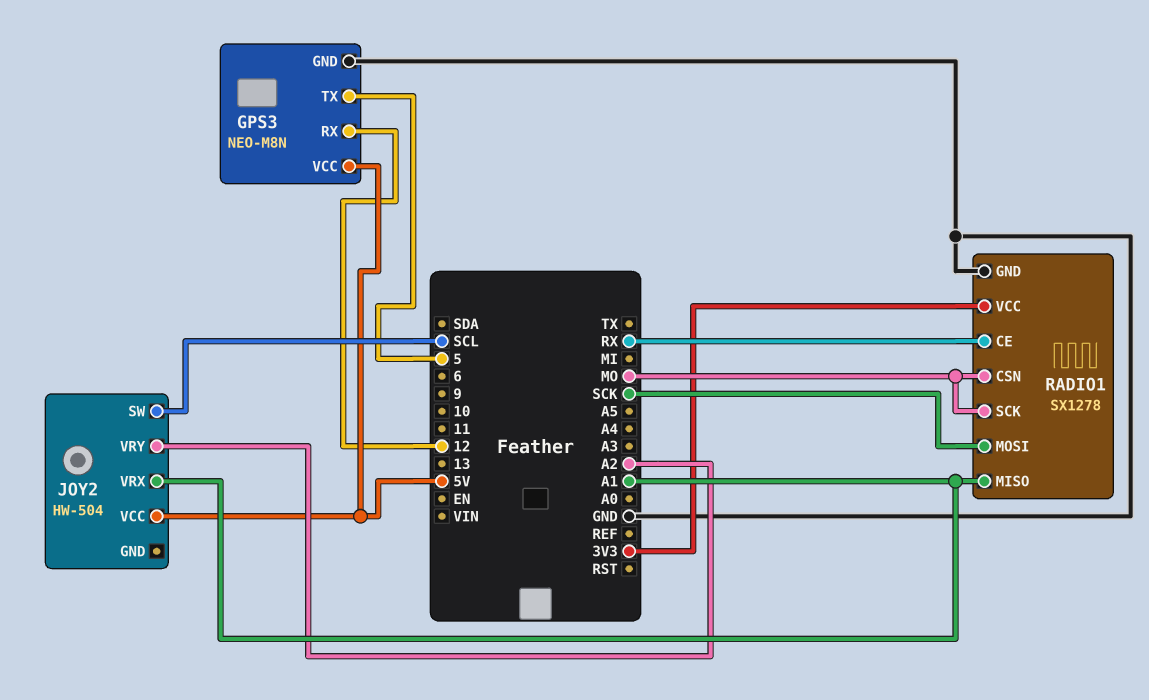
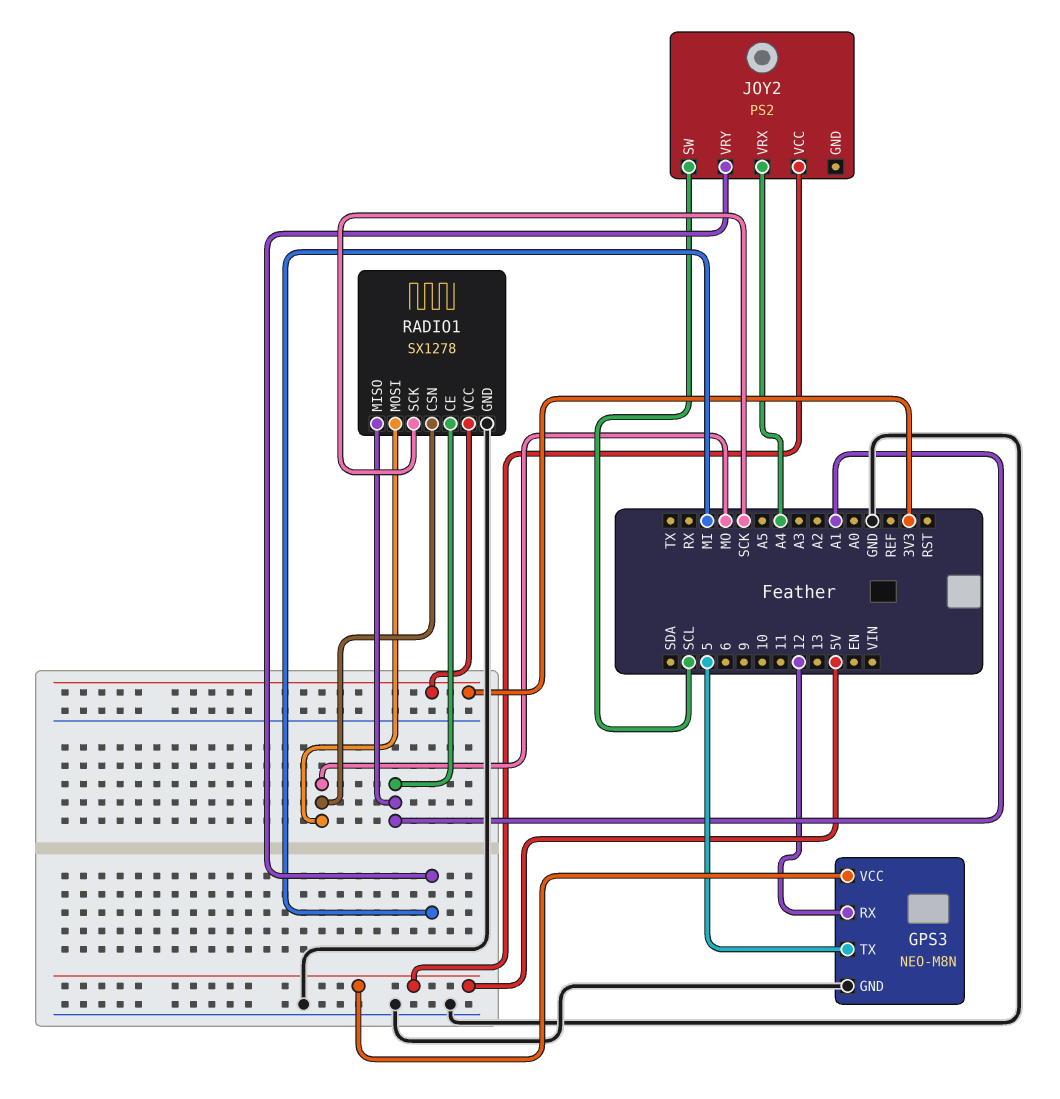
JOY2: HW-504 -> PS2
JOY2 pin VRX: A1 -> A4
JOY2 pin VRY: A2 -> MI
RADIO1 pin CE: RX -> A1
RADIO1 pin MOSI: SCK -> MO
RADIO1 pin SCK: MO -> SCK

